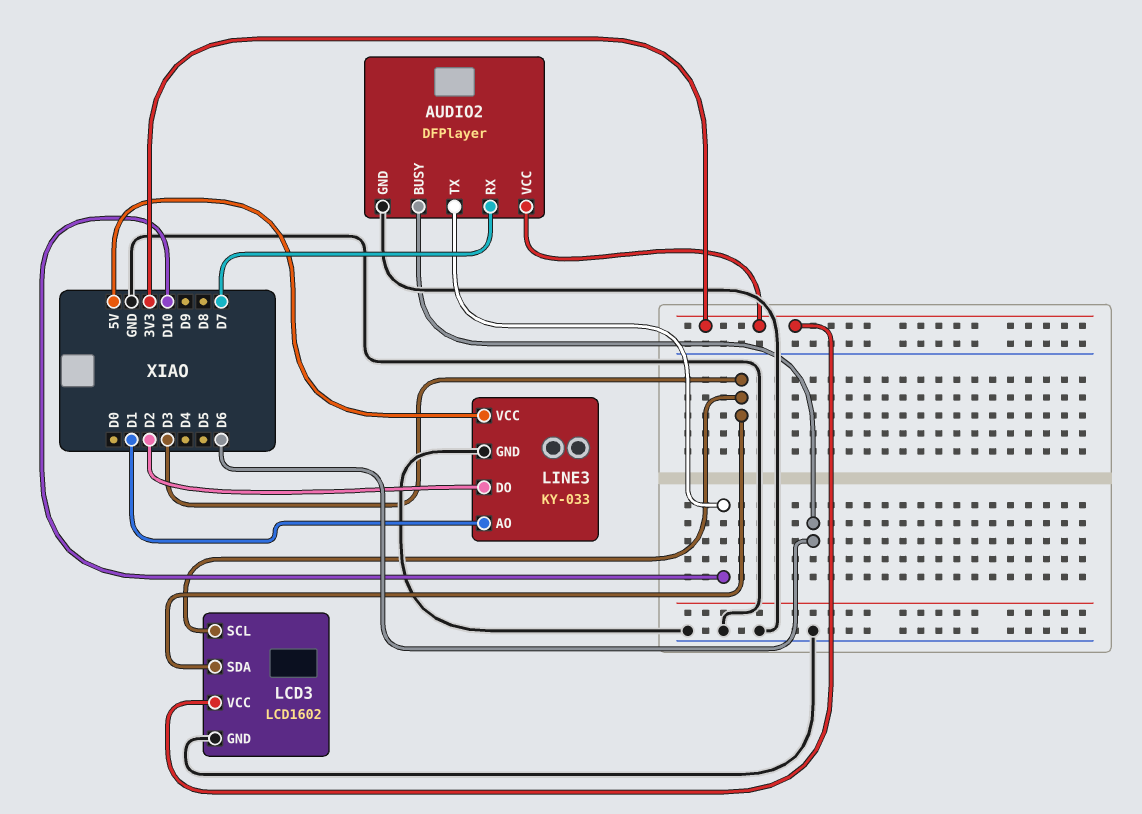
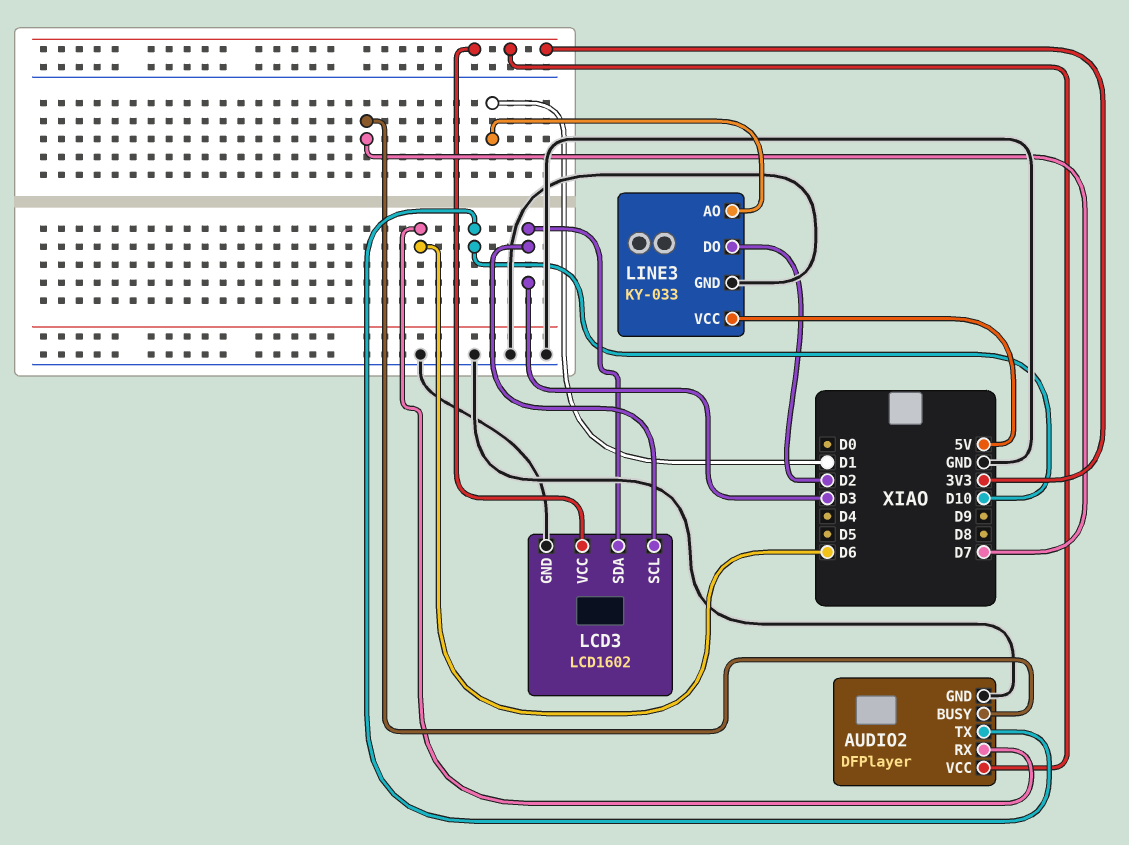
AUDIO2 pin BUSY: D6 -> D7
AUDIO2 pin RX: D7 -> D6

